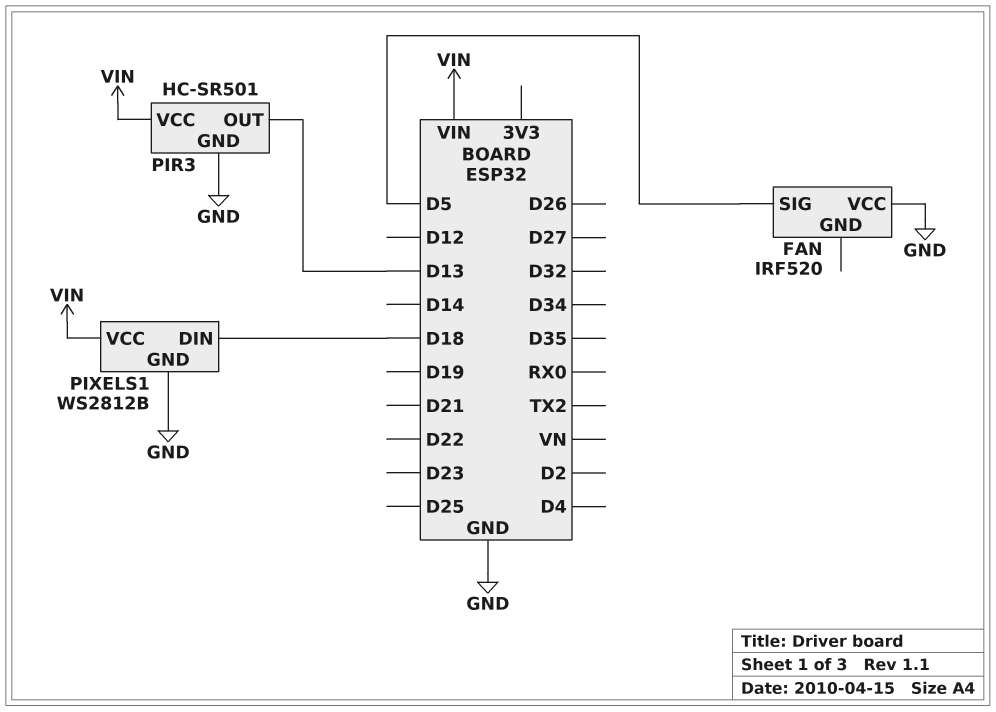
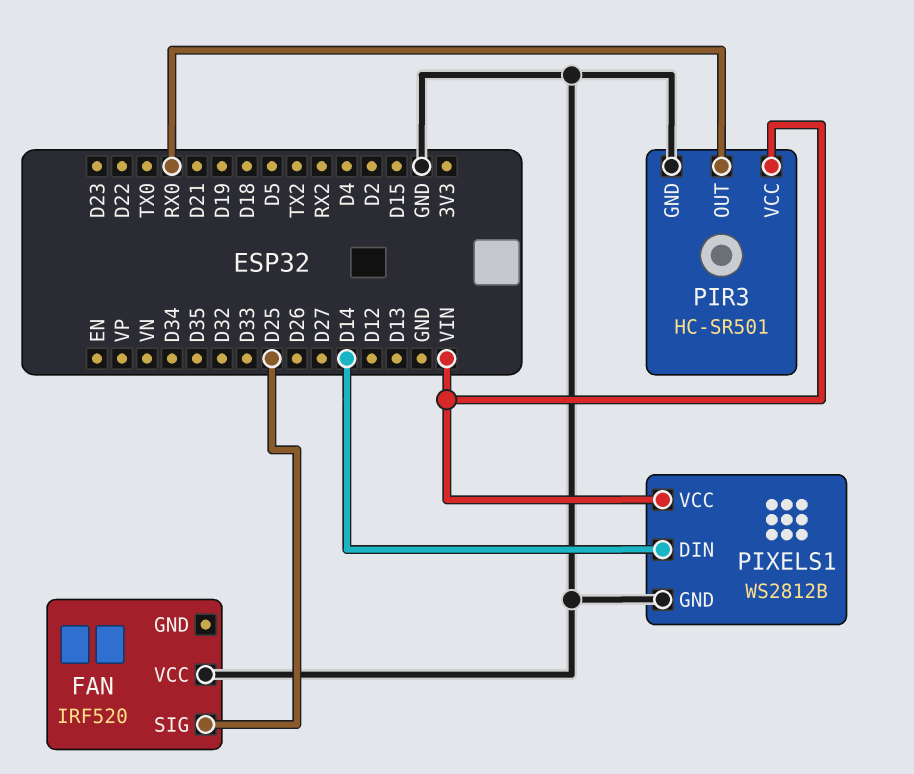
FAN pin SIG: D5 -> D25
PIR3 pin OUT: D13 -> RX0
PIXELS1 pin DIN: D18 -> D14

